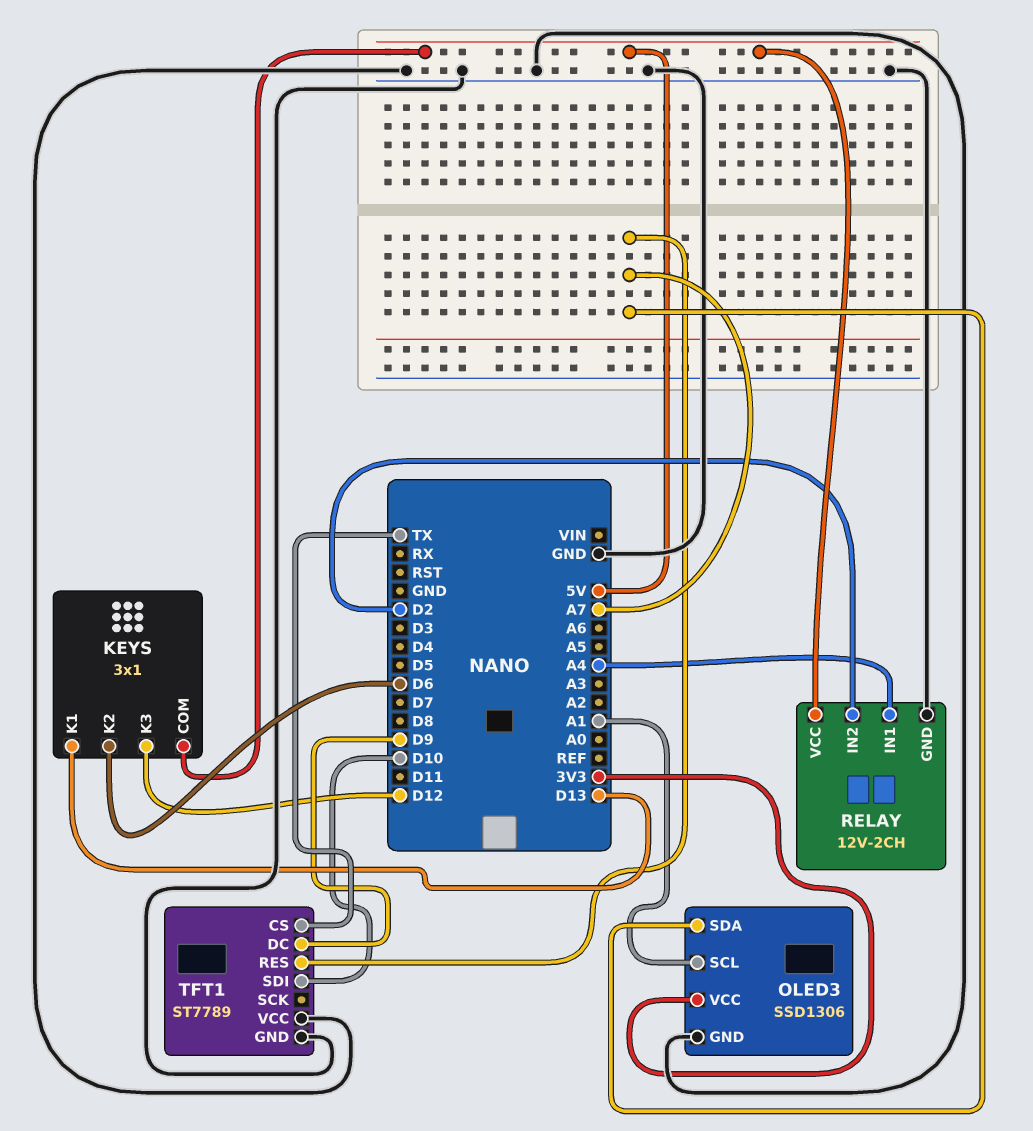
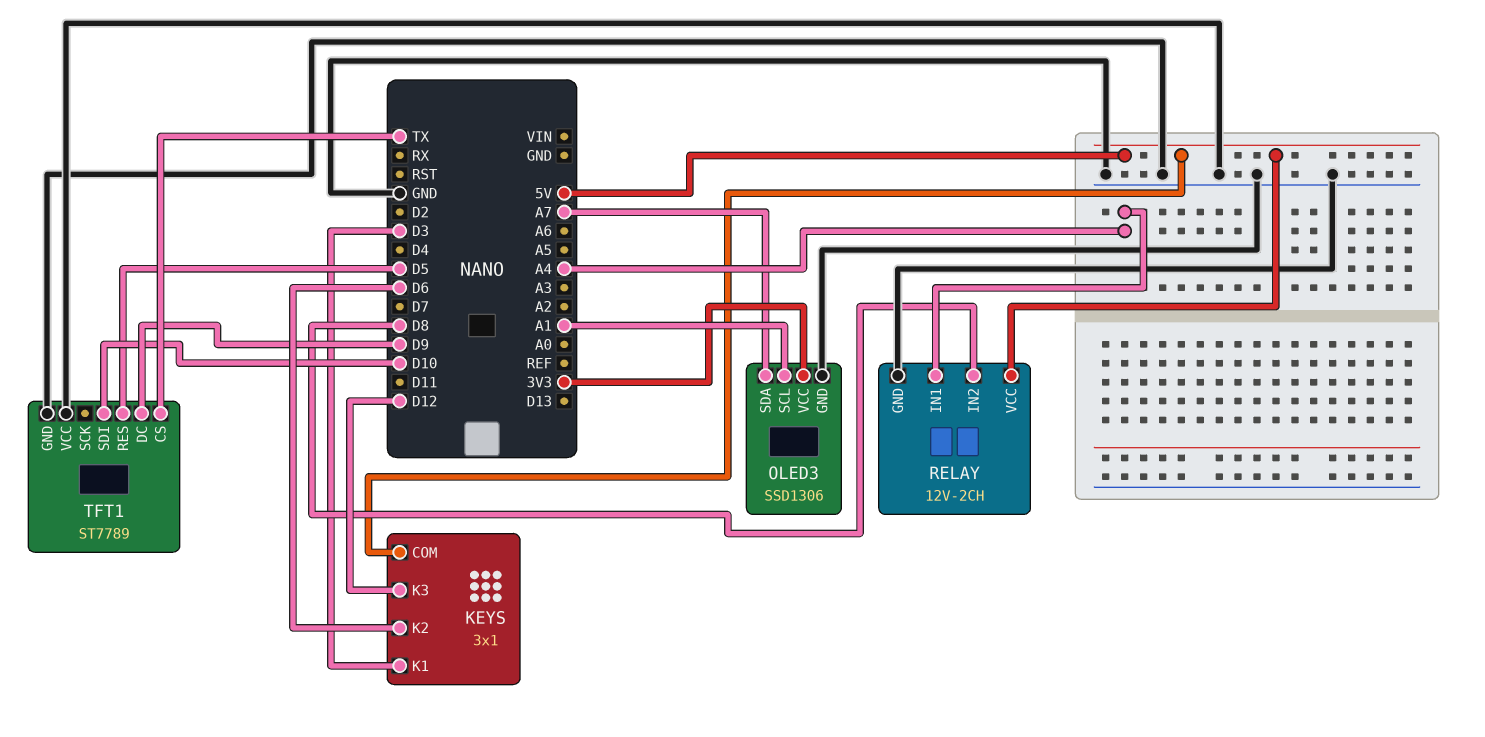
KEYS pin K1: D13 -> D3
RELAY pin IN2: D2 -> D8
TFT1 pin RES: A7 -> D5

